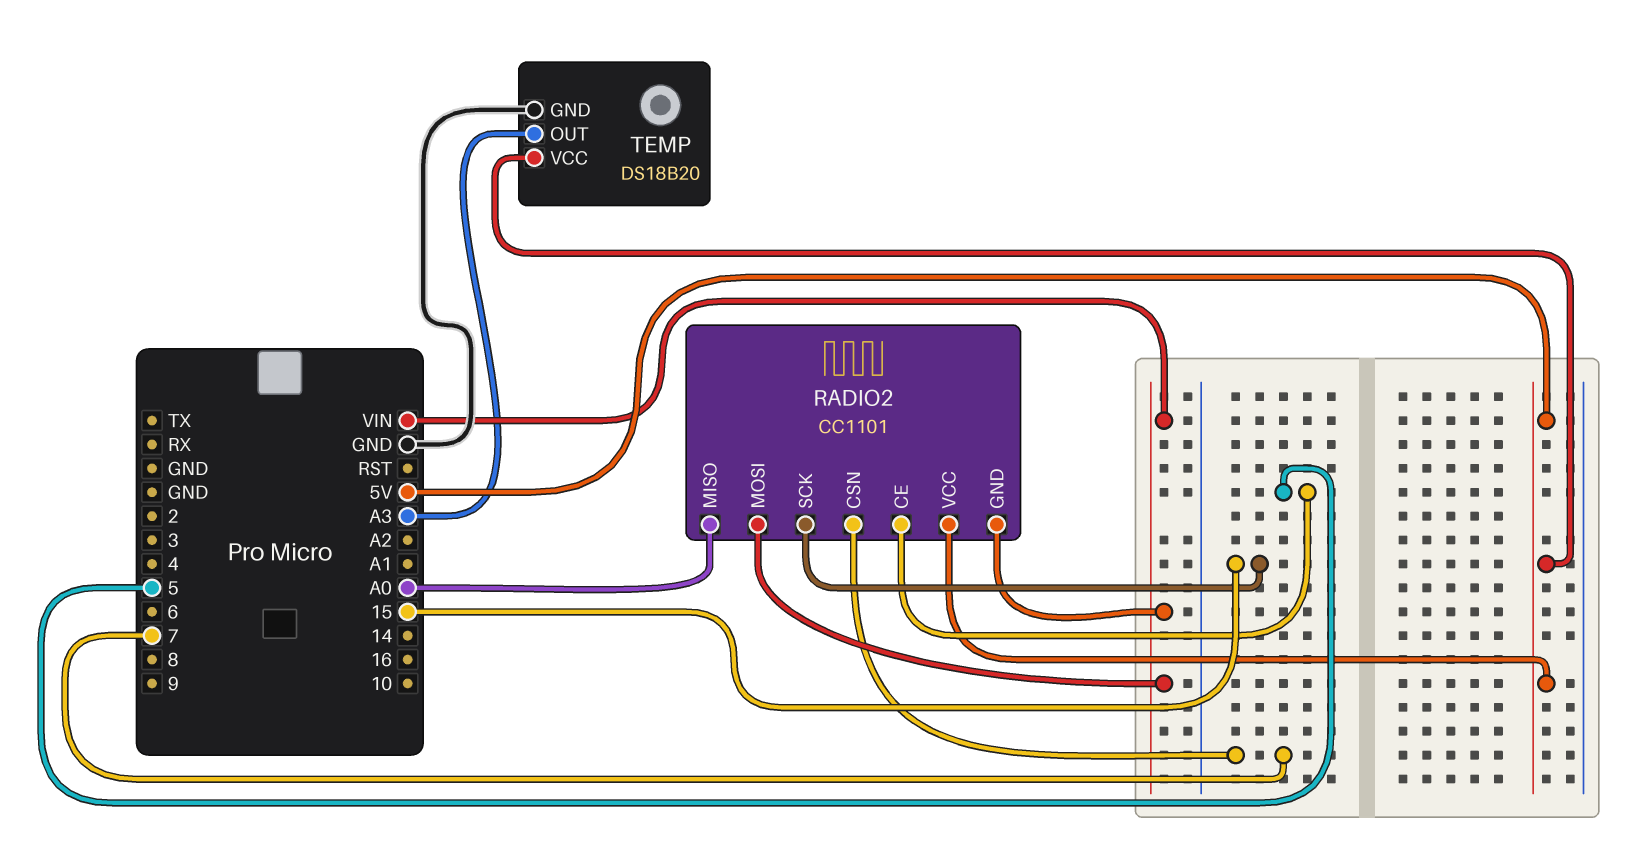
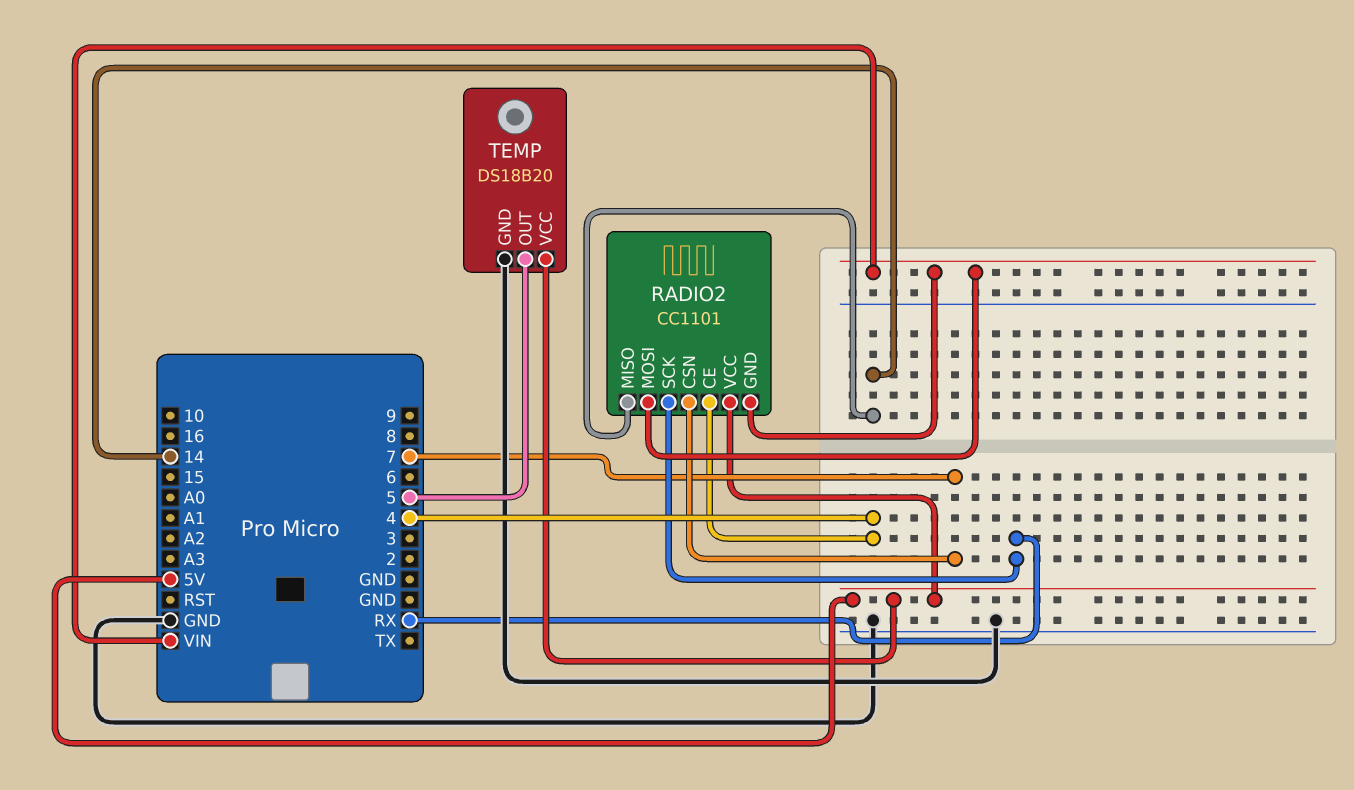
RADIO2 pin CE: 5 -> 4
RADIO2 pin MISO: A0 -> 14
RADIO2 pin SCK: 15 -> RX
TEMP pin OUT: A3 -> 5

